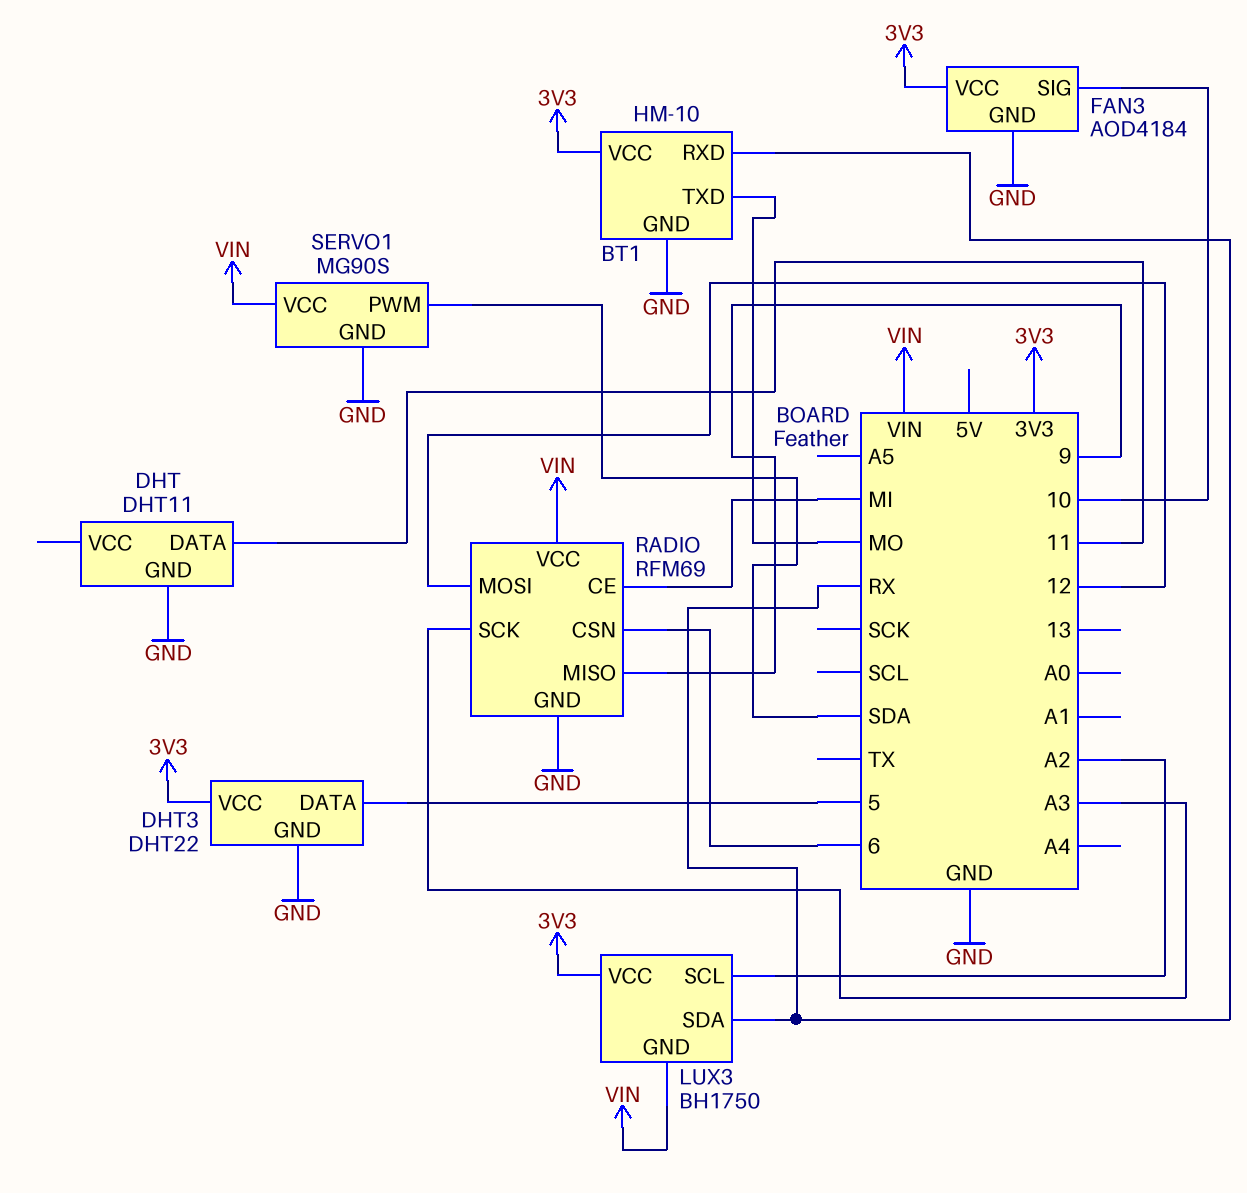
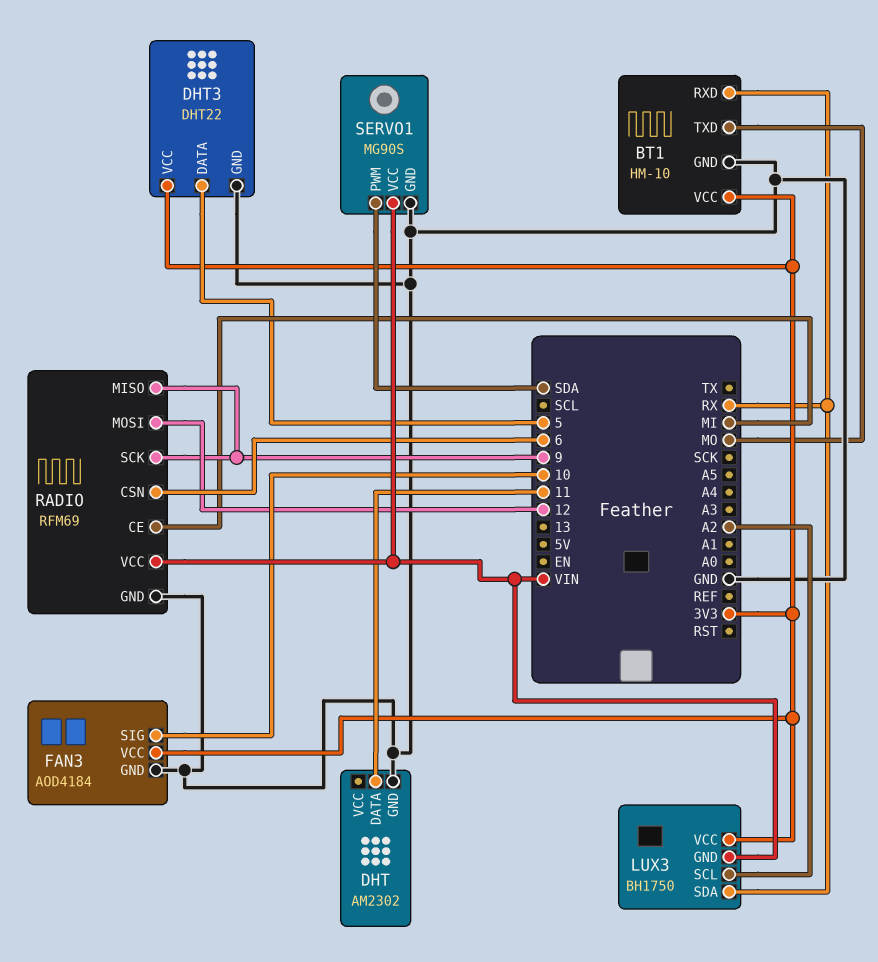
DHT: DHT11 -> AM2302
RADIO pin SCK: A3 -> 9

